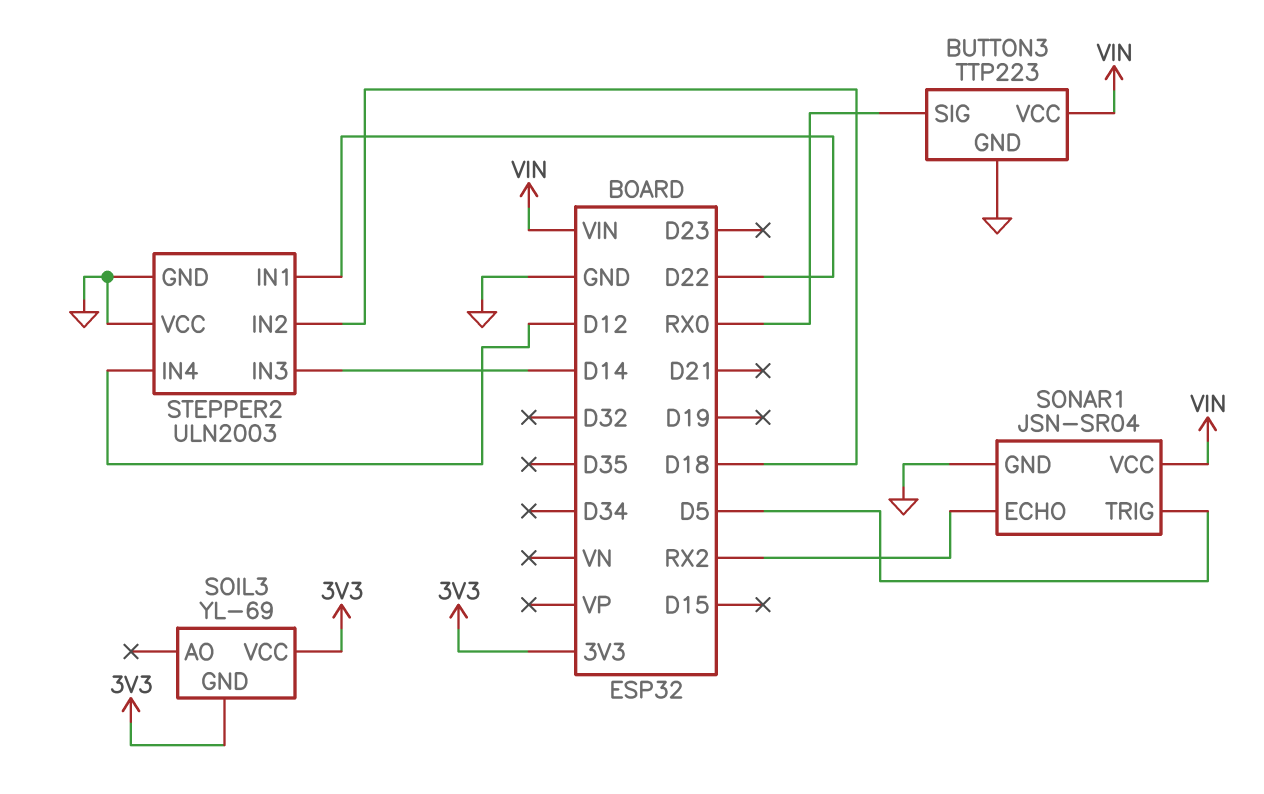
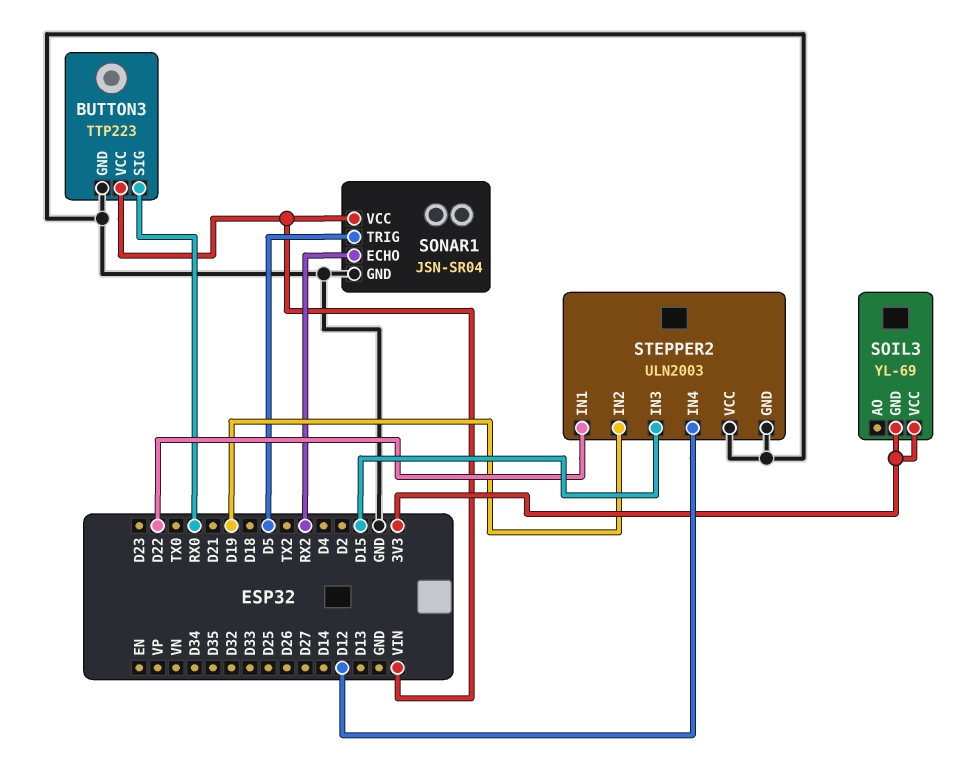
STEPPER2 pin IN2: D18 -> D19
STEPPER2 pin IN3: D14 -> D15

